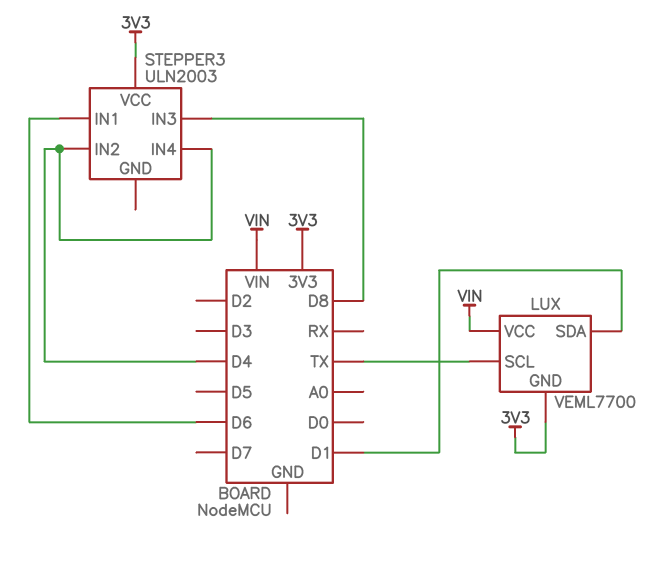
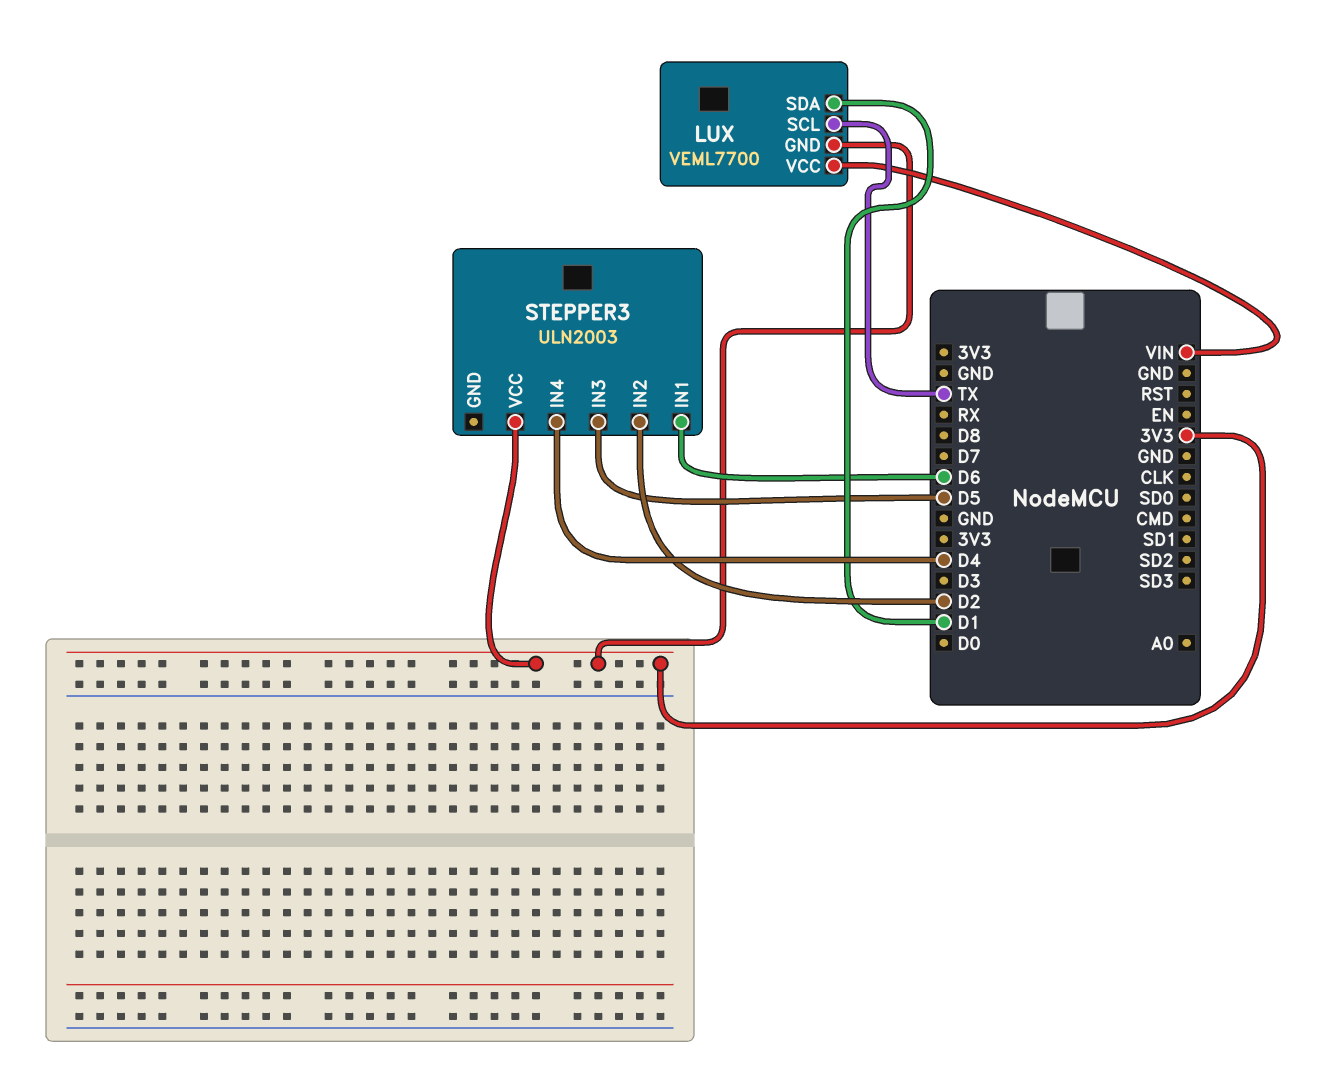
STEPPER3 pin IN2: D4 -> D2
STEPPER3 pin IN3: D8 -> D5

